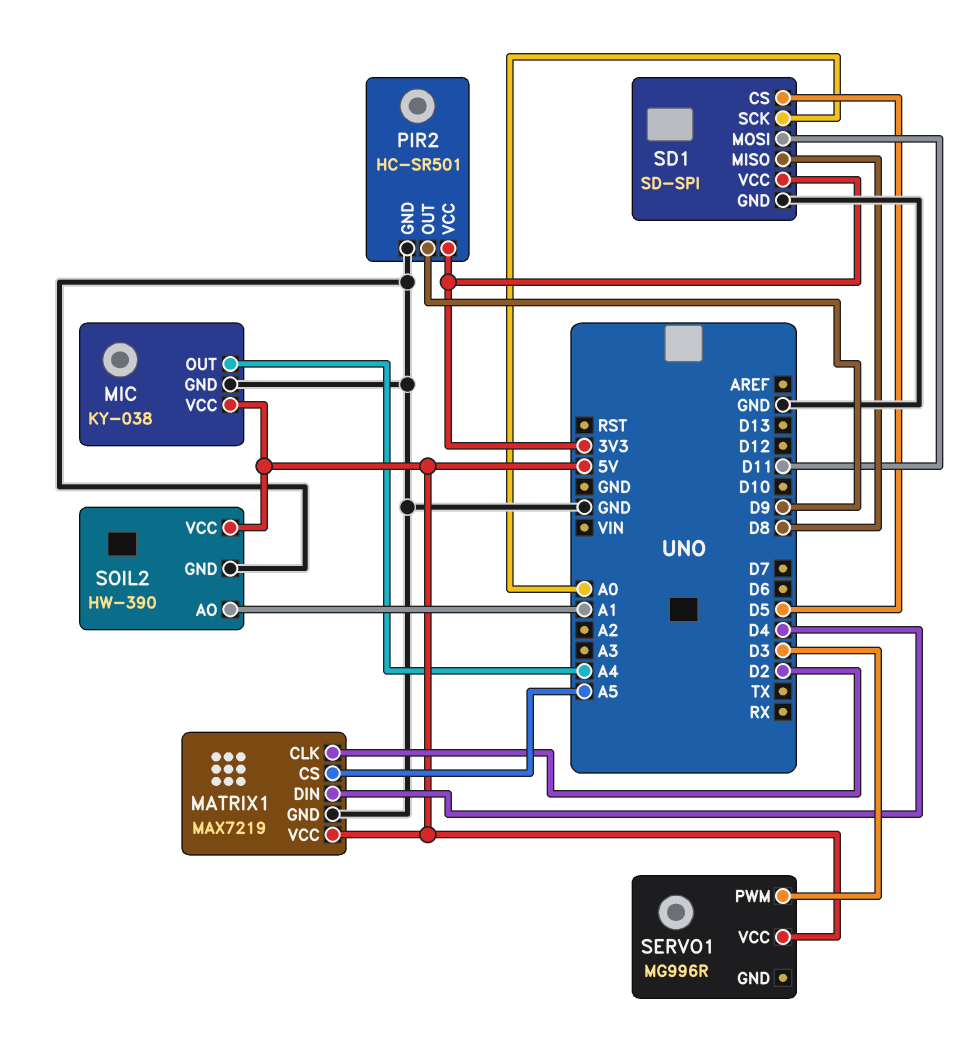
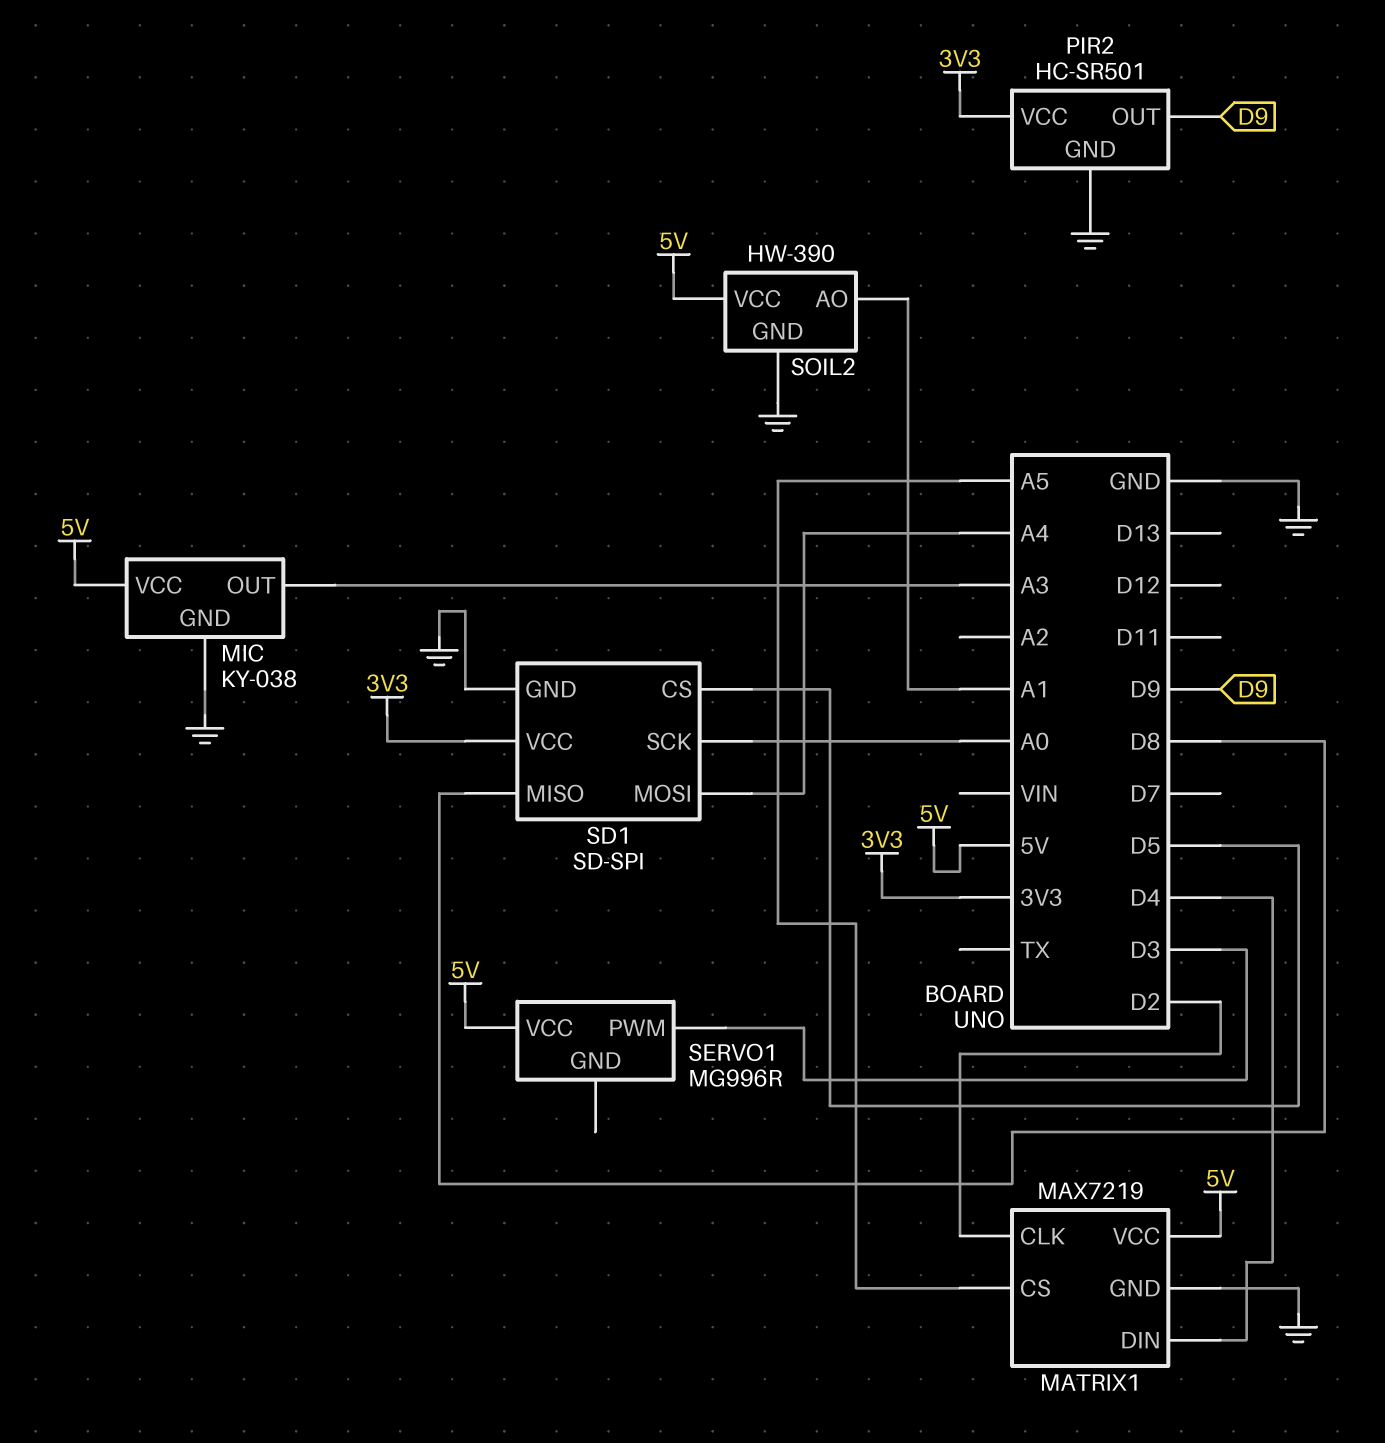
MIC pin OUT: A4 -> A3
SD1 pin MOSI: D11 -> A4

